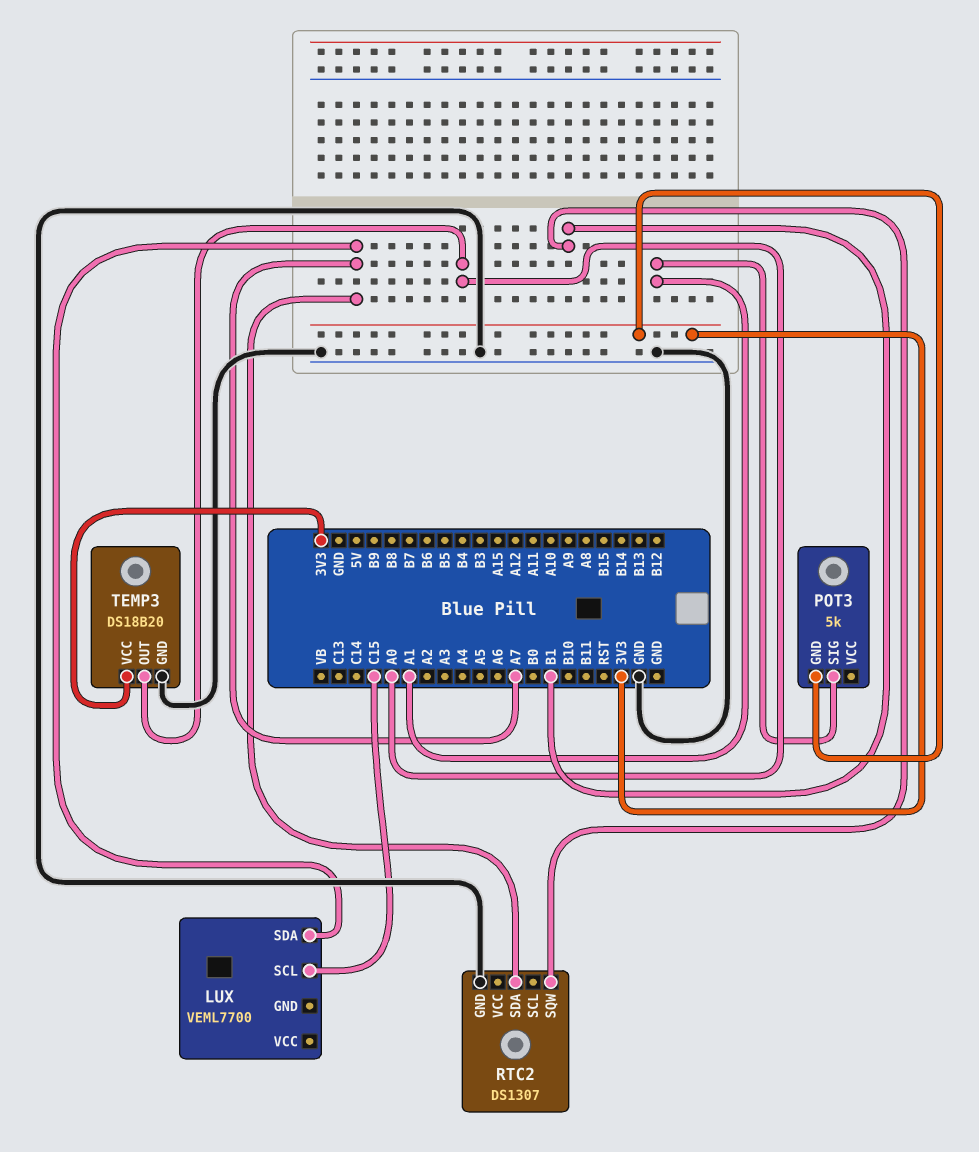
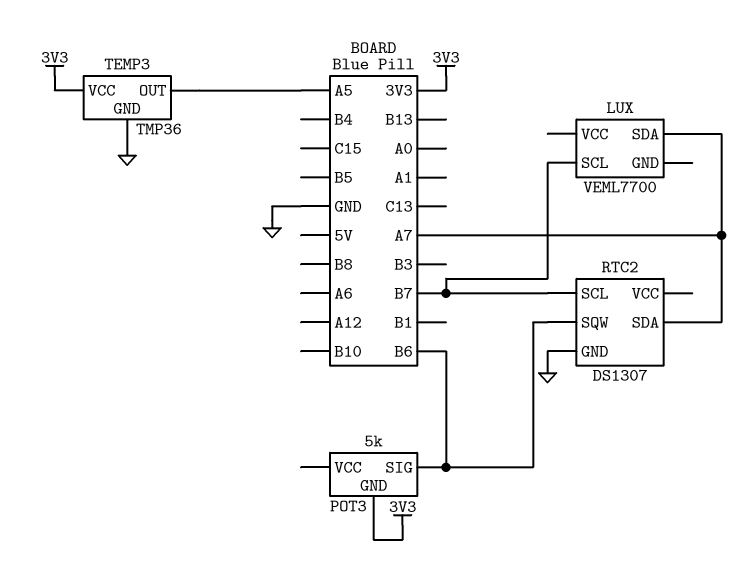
LUX pin SCL: C15 -> B7
POT3 pin SIG: A1 -> B6
RTC2 pin SCL: none -> B7
RTC2 pin SQW: B1 -> B6
TEMP3: DS18B20 -> TMP36
TEMP3 pin OUT: A0 -> A5

